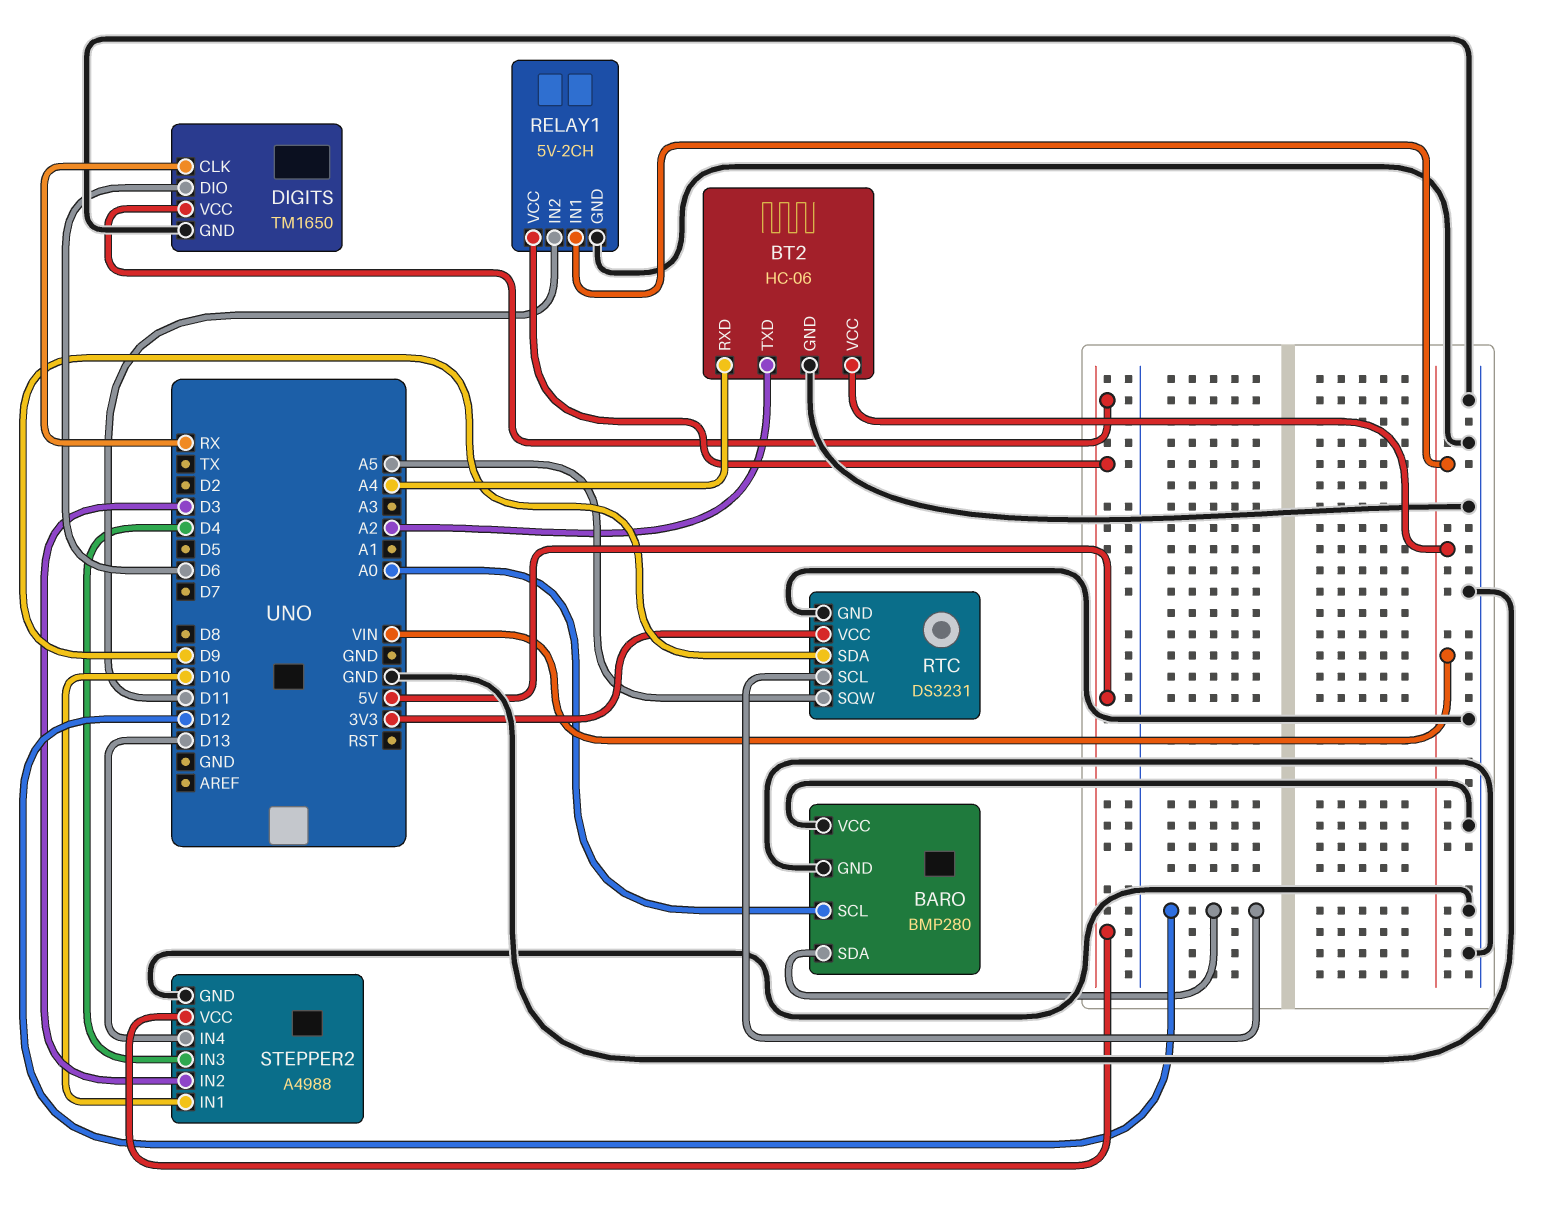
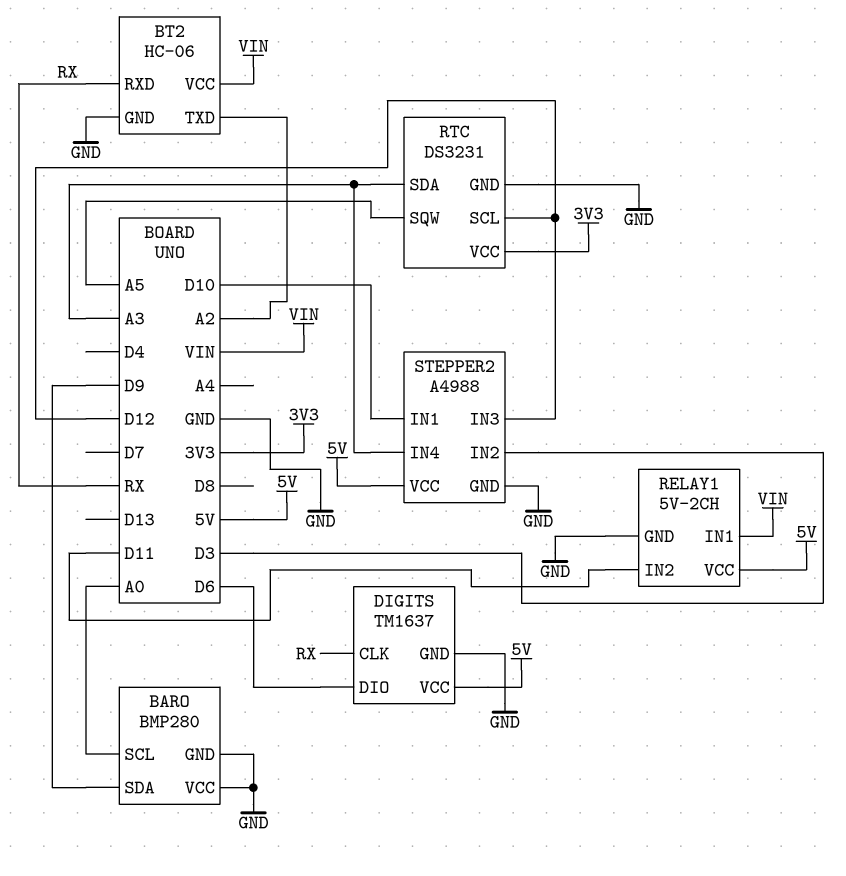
BARO pin SDA: D12 -> D9
BT2 pin RXD: A4 -> RX
DIGITS: TM1650 -> TM1637
RTC pin SDA: D9 -> A3
STEPPER2 pin IN3: D4 -> D12
STEPPER2 pin IN4: D13 -> A3

